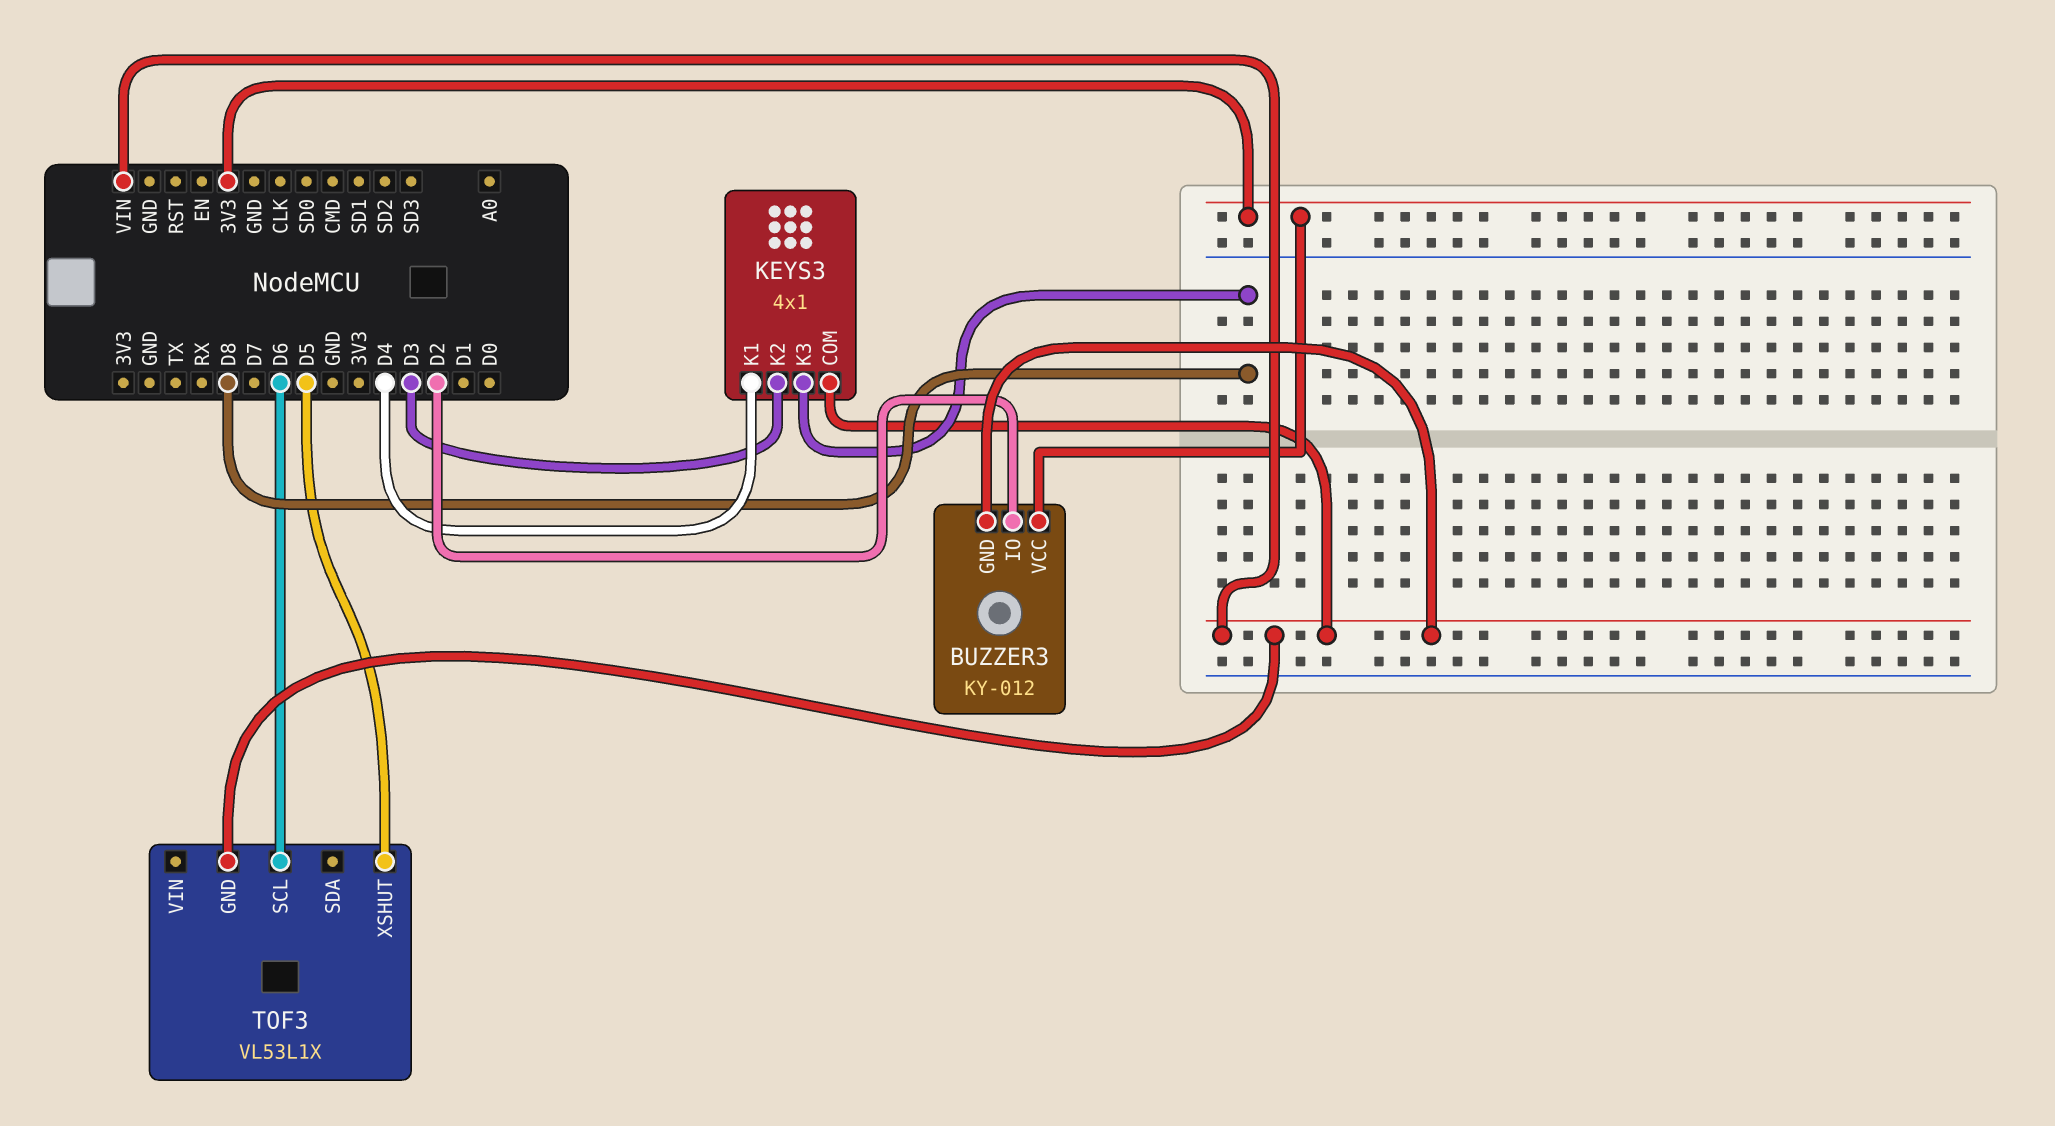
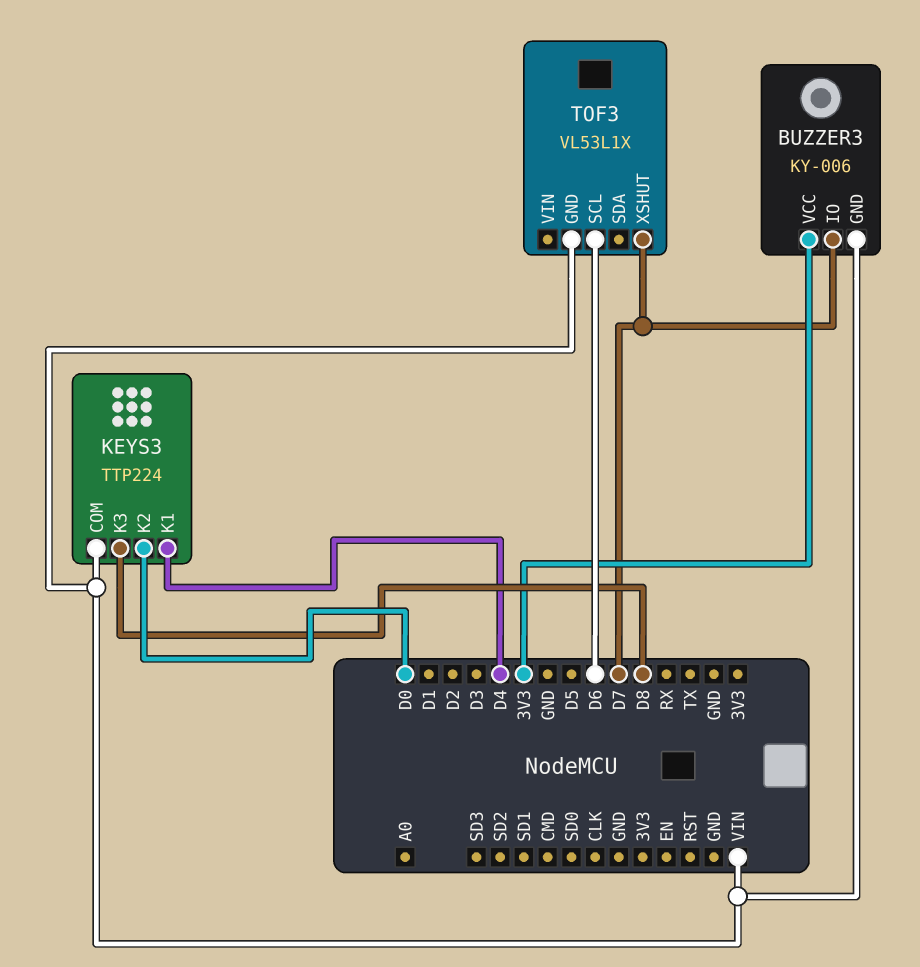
BUZZER3: KY-012 -> KY-006
BUZZER3 pin IO: D2 -> D7
KEYS3: 4x1 -> TTP224
KEYS3 pin K2: D3 -> D0
TOF3 pin XSHUT: D5 -> D7

